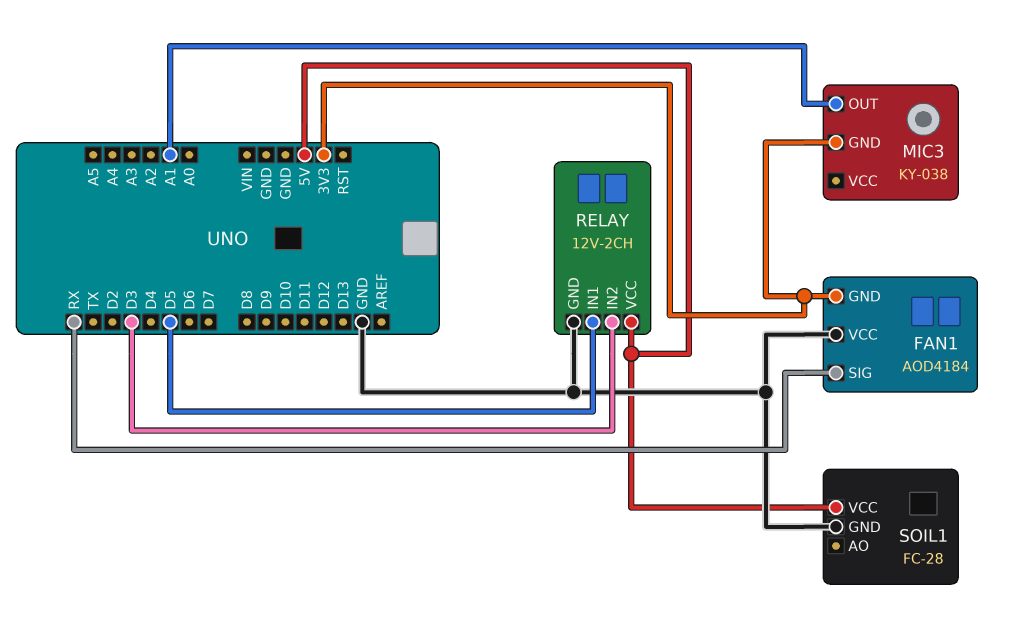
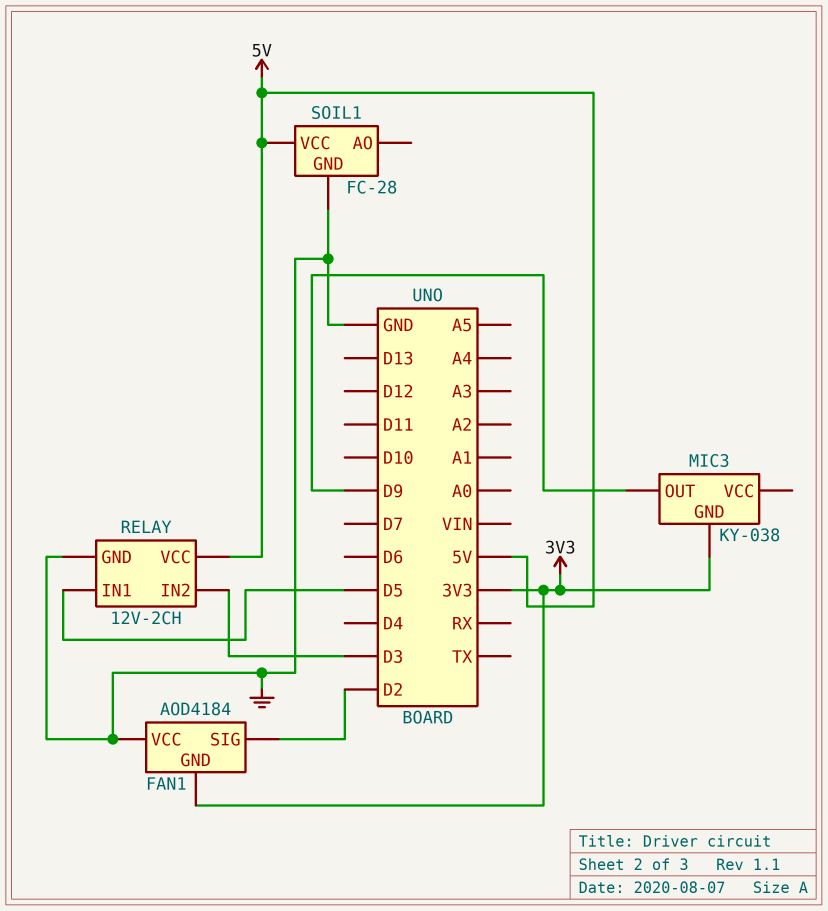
FAN1 pin SIG: RX -> D2
MIC3 pin OUT: A1 -> D9

